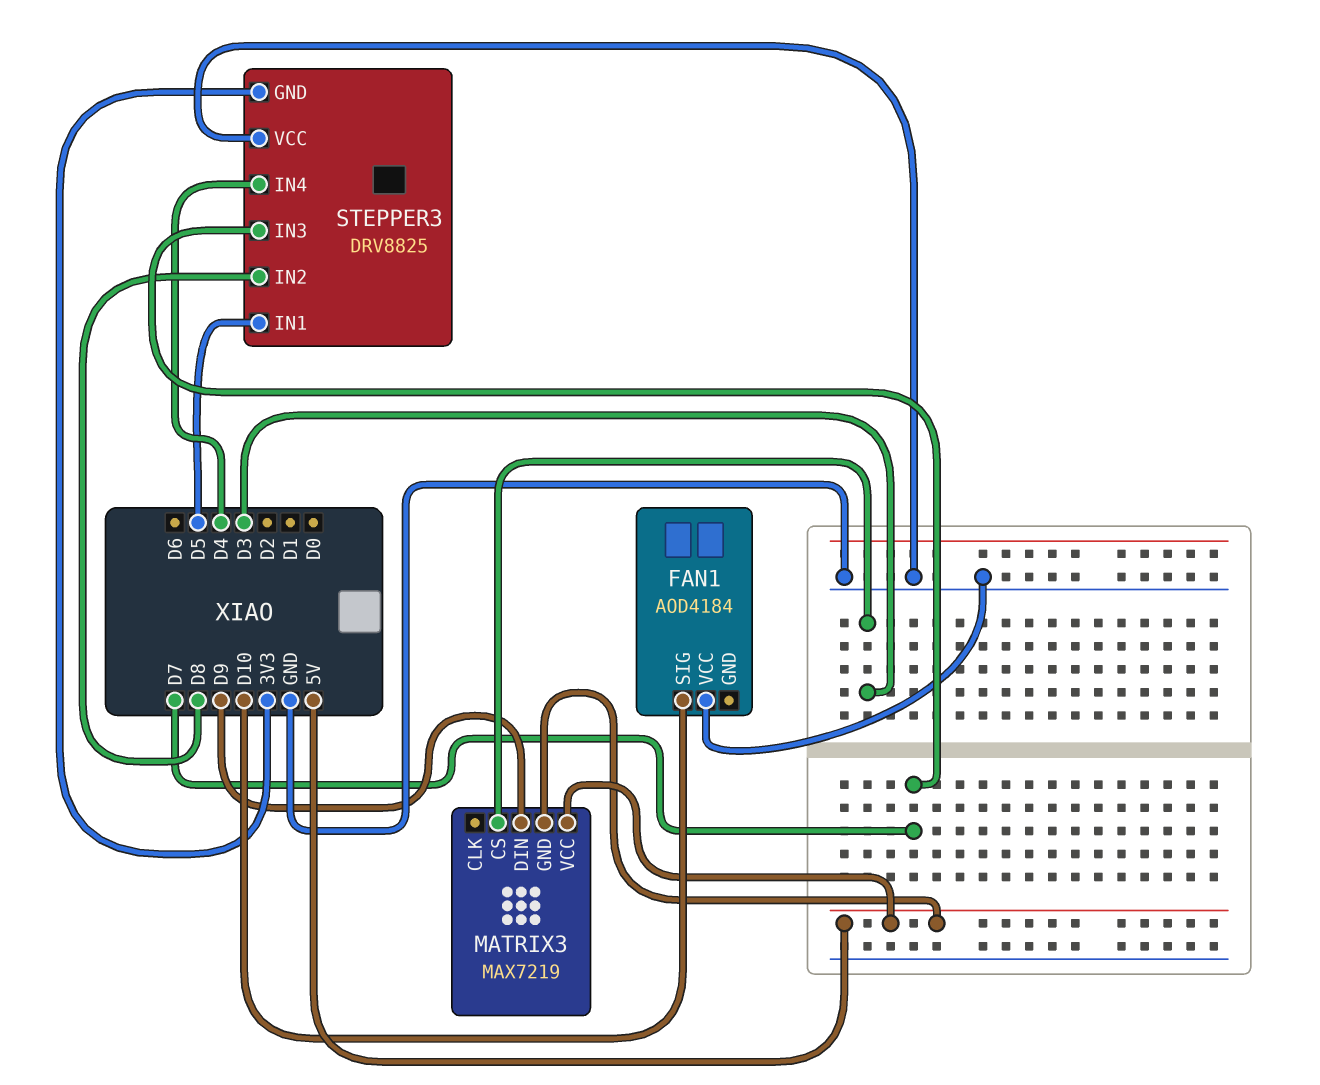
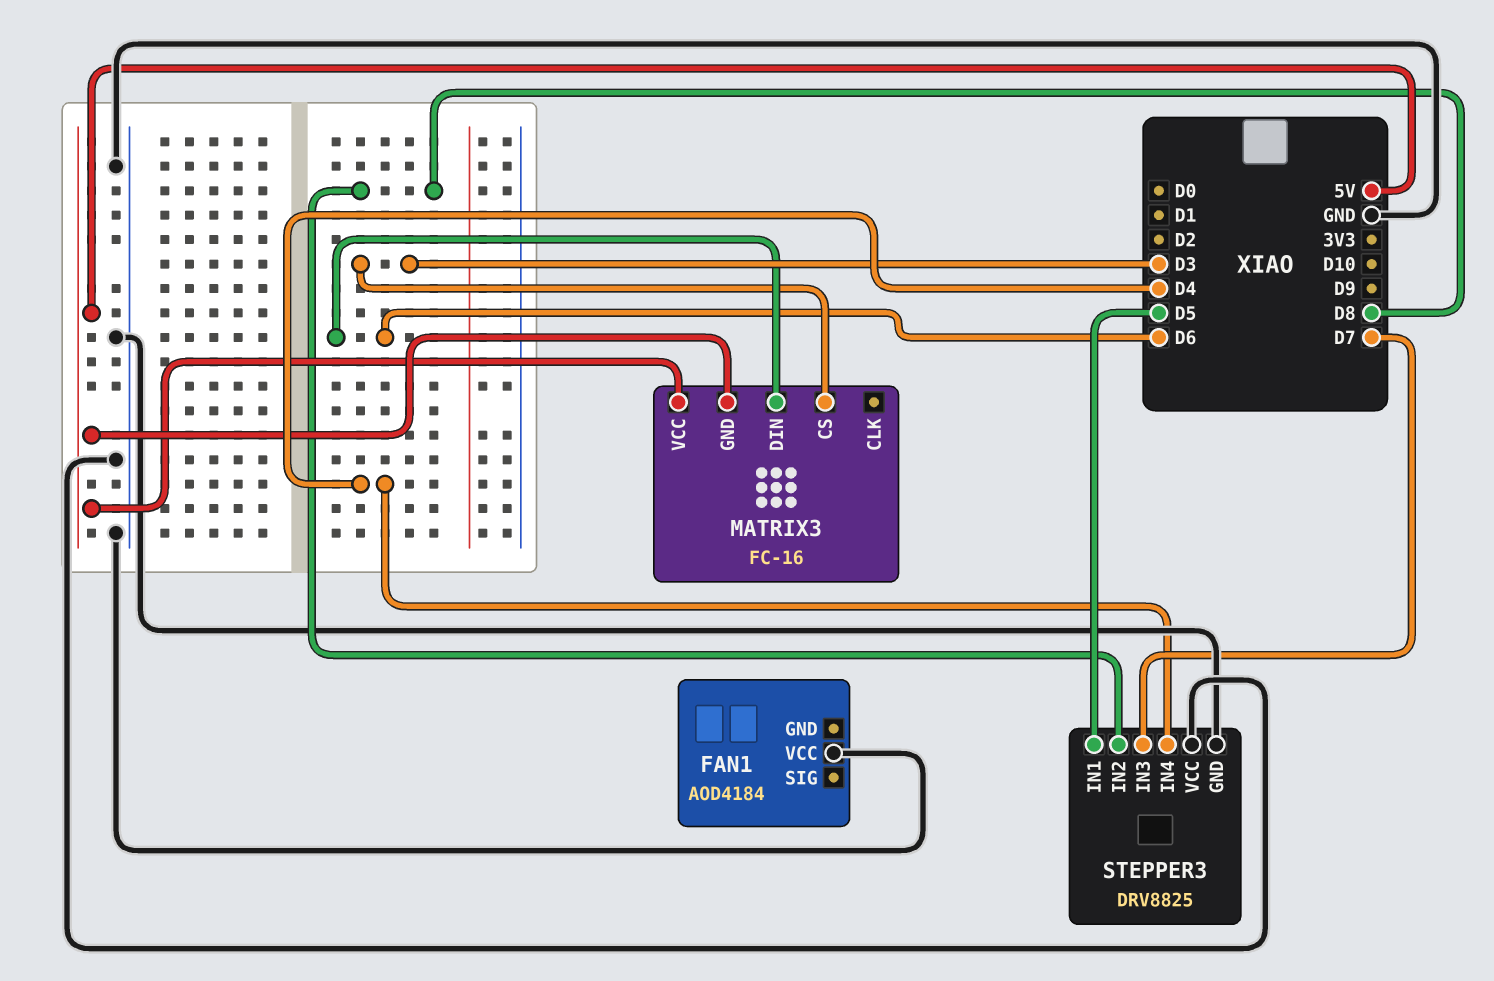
FAN1 pin SIG: D10 -> none
MATRIX3: MAX7219 -> FC-16
MATRIX3 pin DIN: D9 -> D6
STEPPER3 pin GND: 3V3 -> GND

